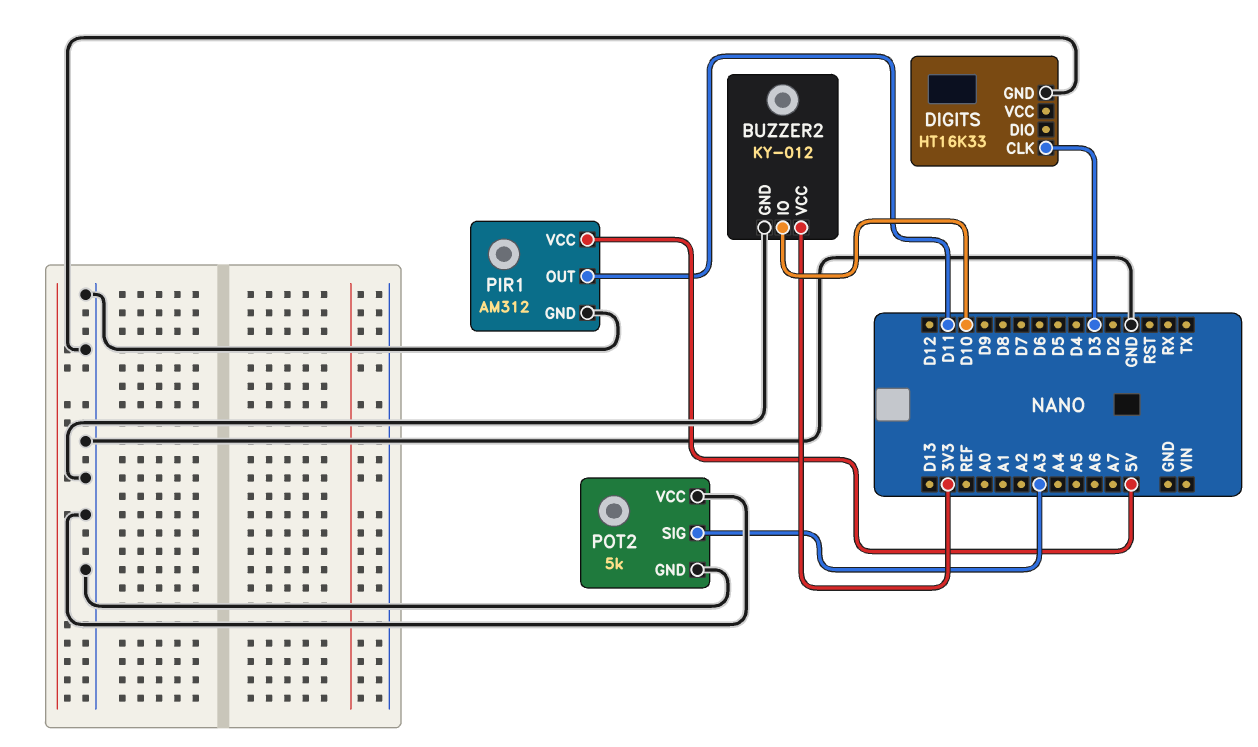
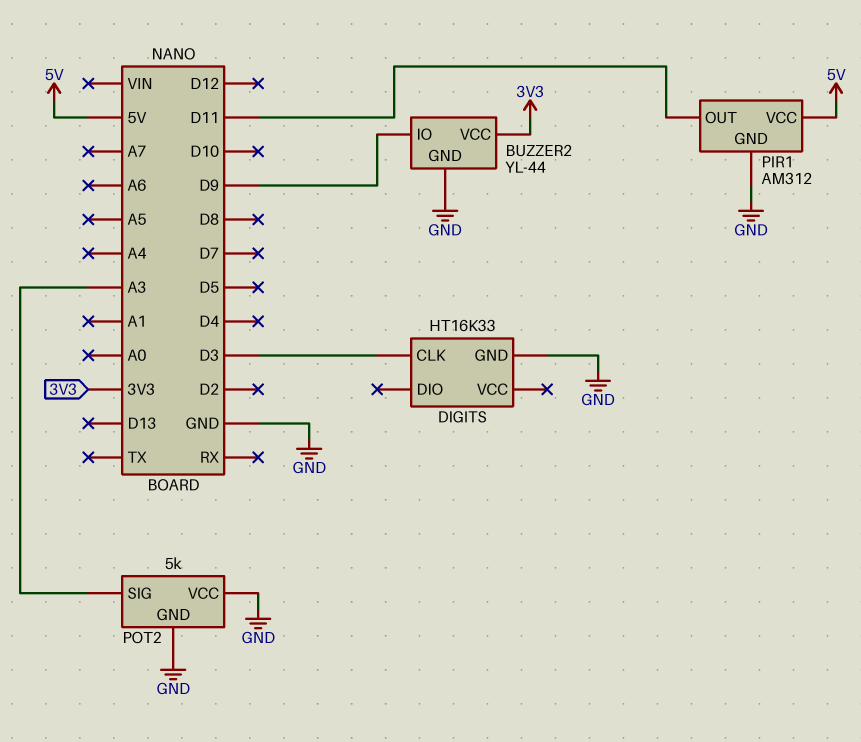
BUZZER2: KY-012 -> YL-44
BUZZER2 pin IO: D10 -> D9

